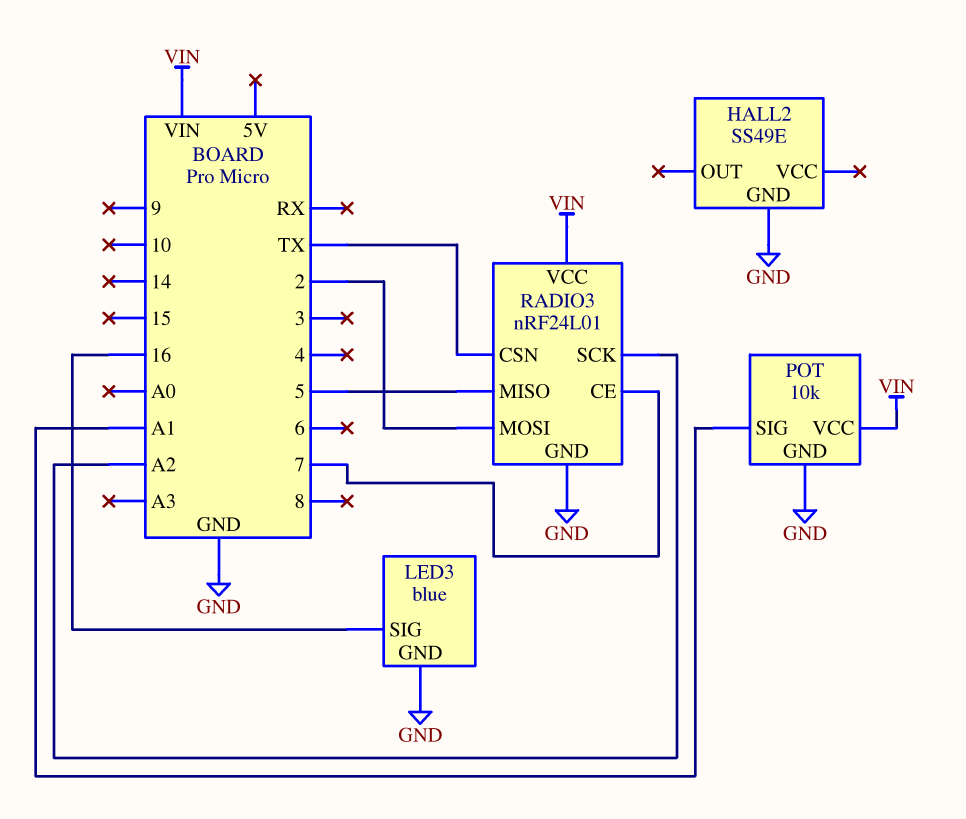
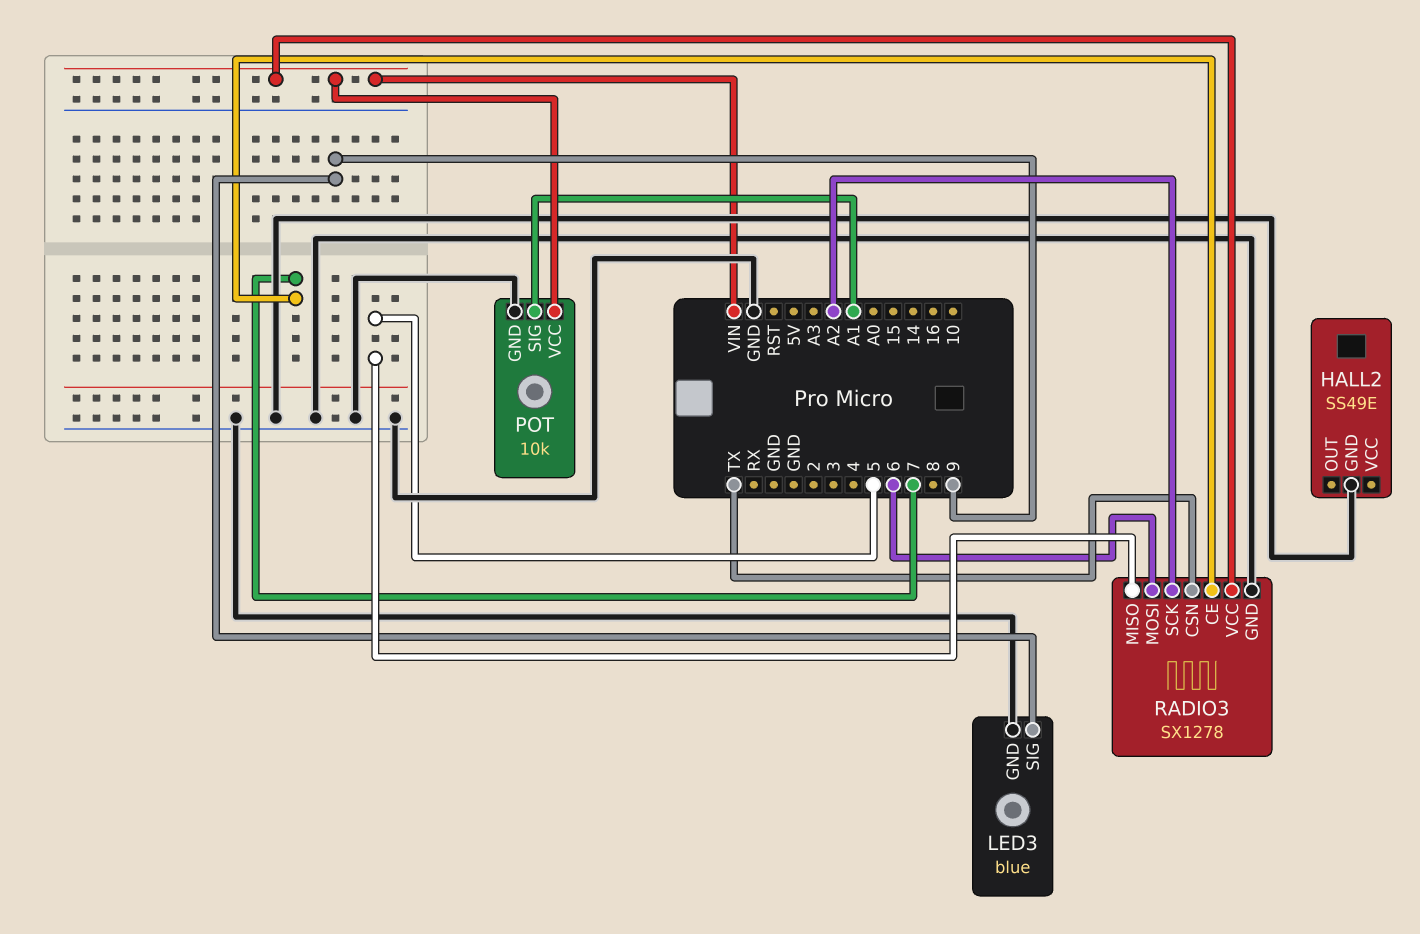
LED3 pin SIG: 16 -> 9
RADIO3: nRF24L01 -> SX1278
RADIO3 pin MOSI: 2 -> 6

